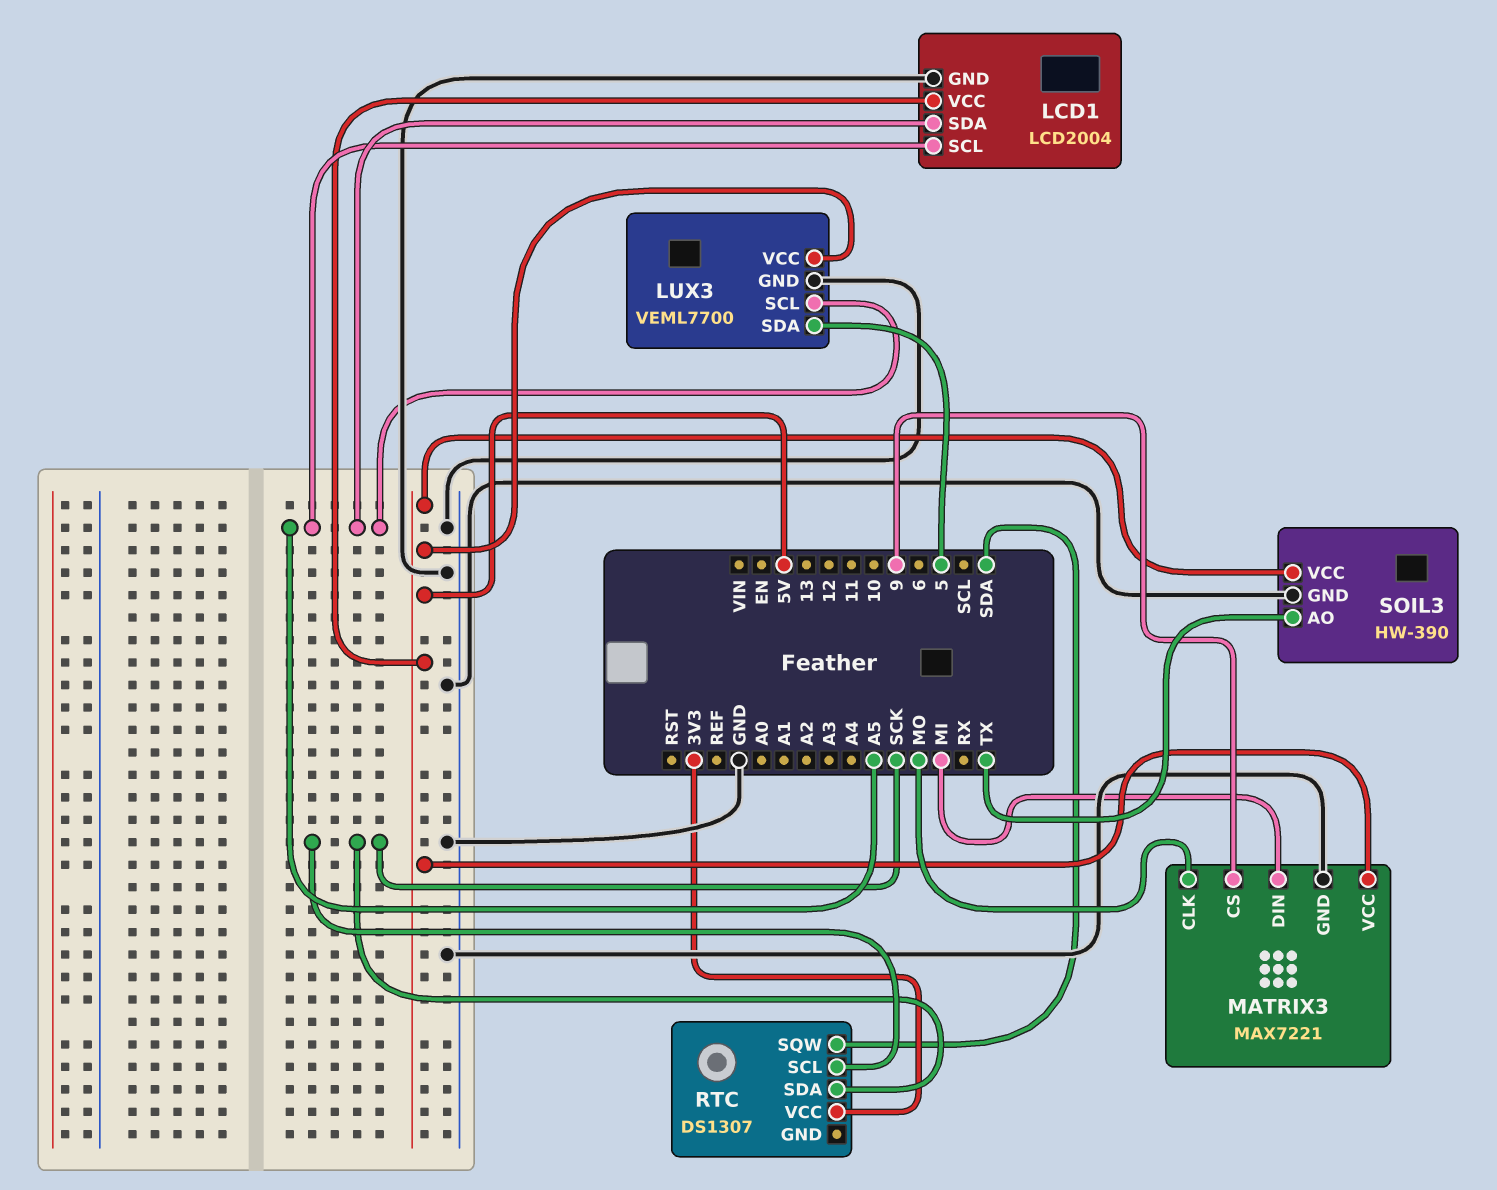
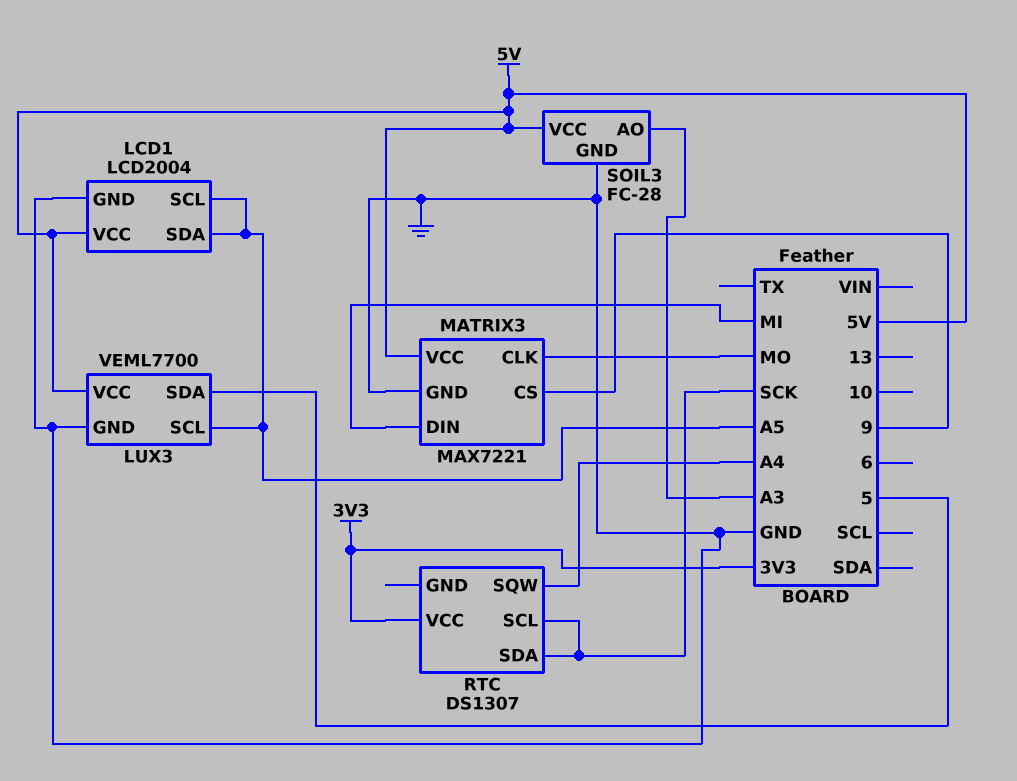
RTC pin SQW: SDA -> A4
SOIL3: HW-390 -> FC-28
SOIL3 pin AO: TX -> A3

